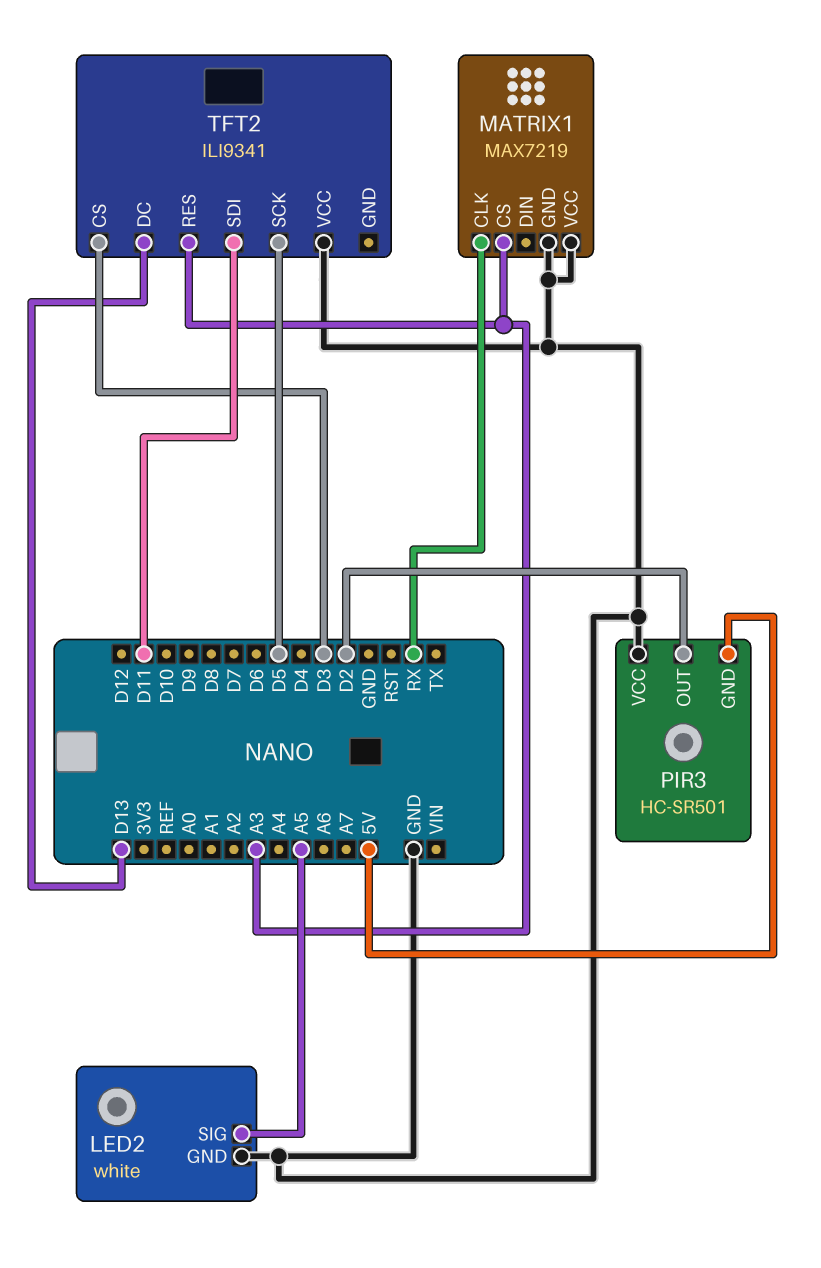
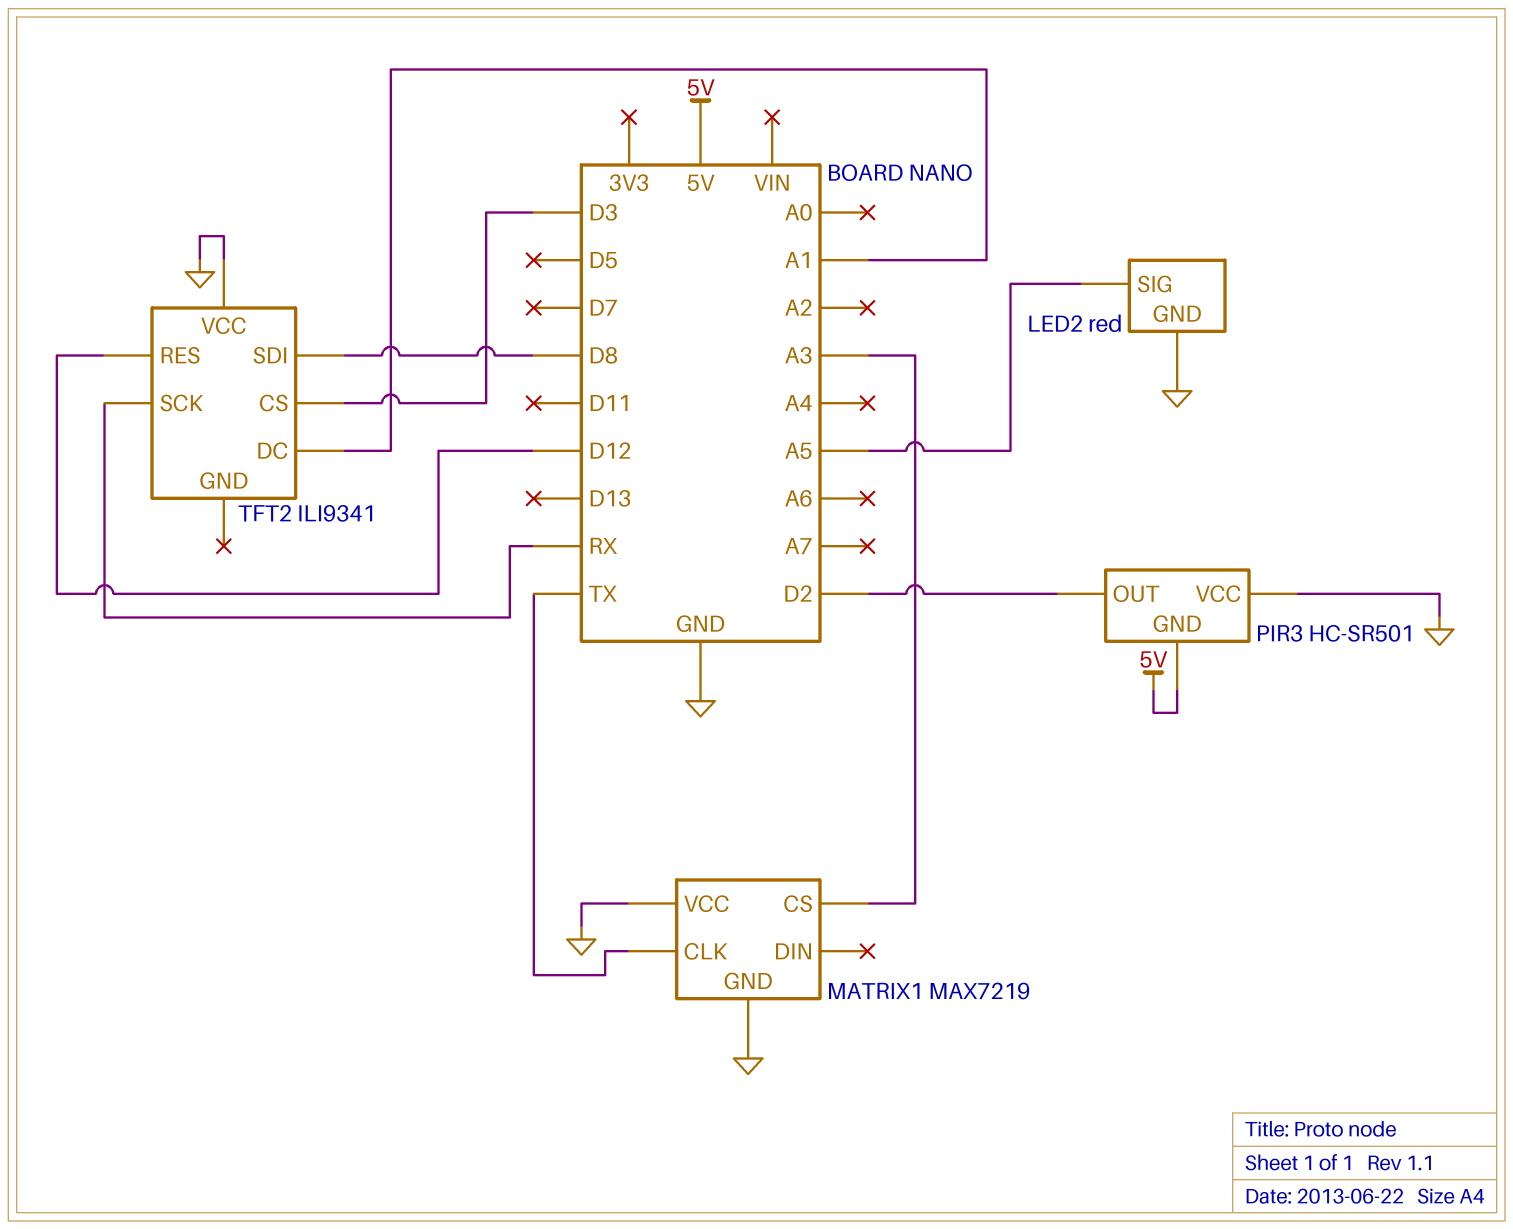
LED2: white -> red
MATRIX1 pin CLK: RX -> TX
TFT2 pin DC: D13 -> A1
TFT2 pin RES: A3 -> D12
TFT2 pin SCK: D5 -> RX
TFT2 pin SDI: D11 -> D8

